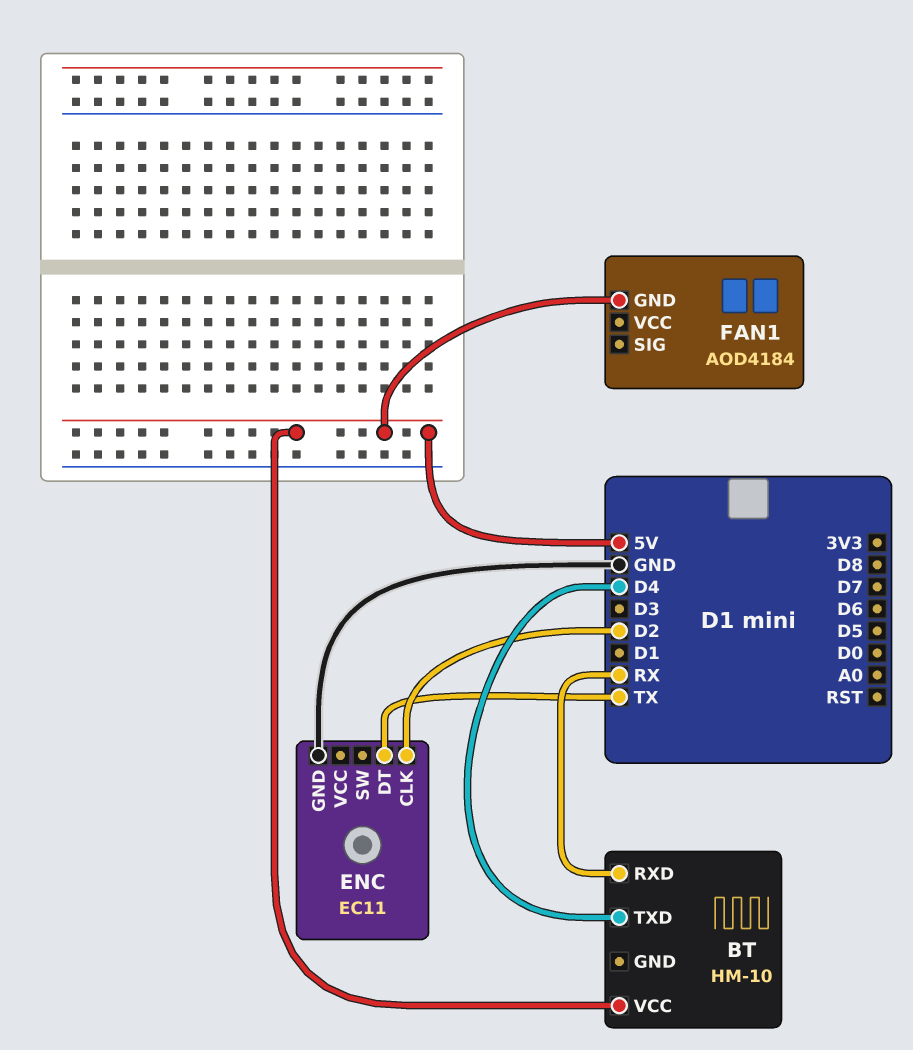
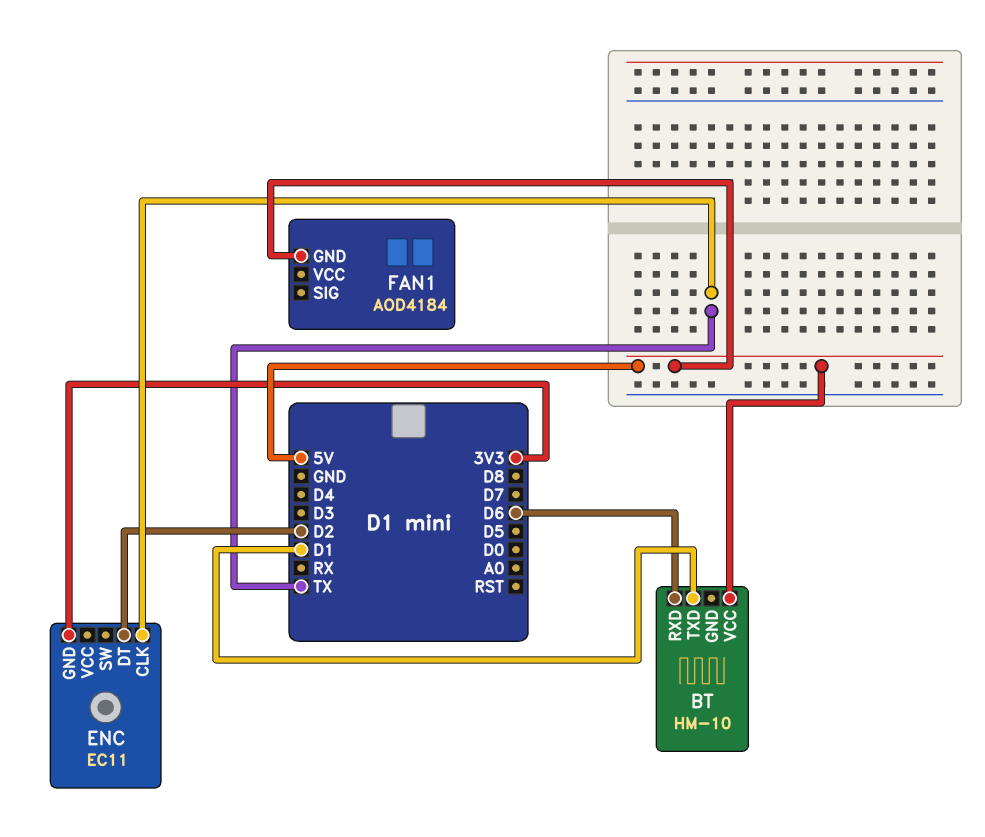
BT pin RXD: RX -> D6
BT pin TXD: D4 -> D1
ENC pin CLK: D2 -> TX
ENC pin DT: TX -> D2
ENC pin GND: GND -> 3V3

